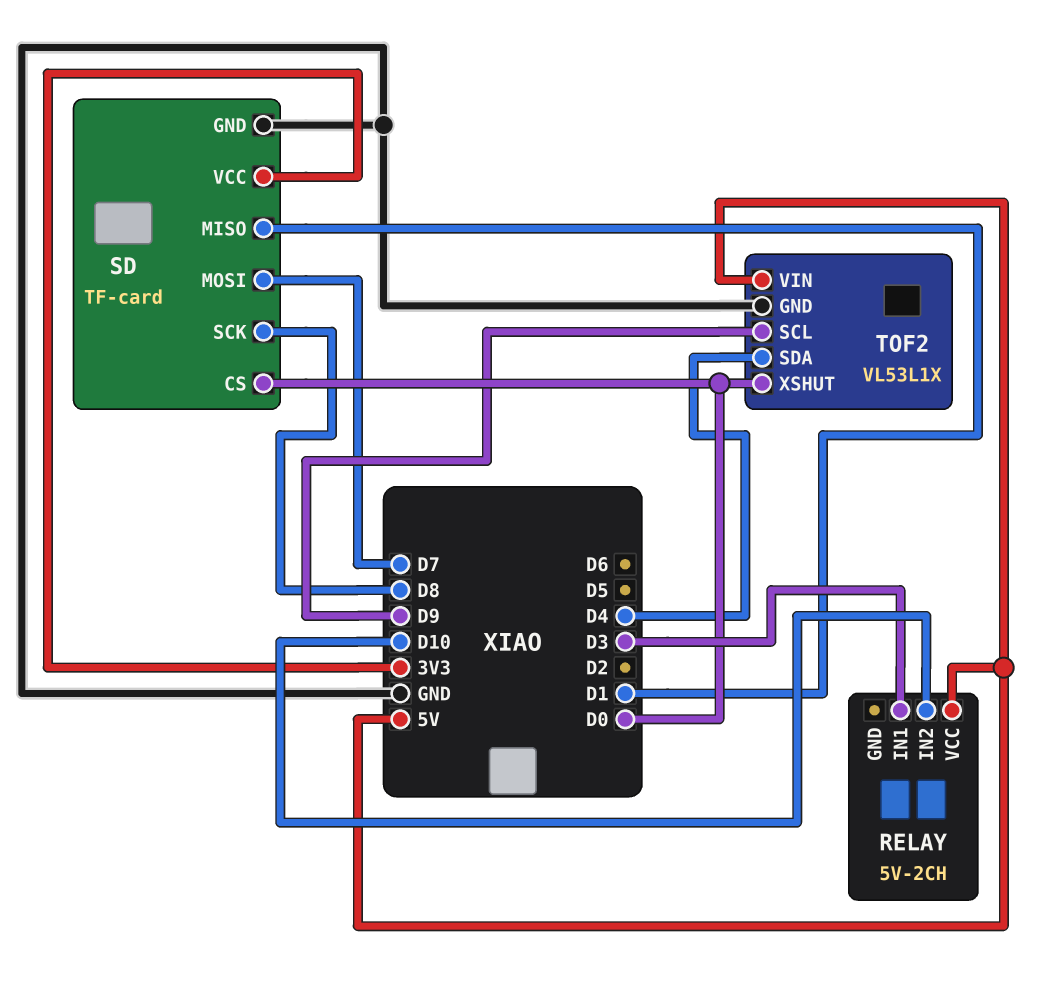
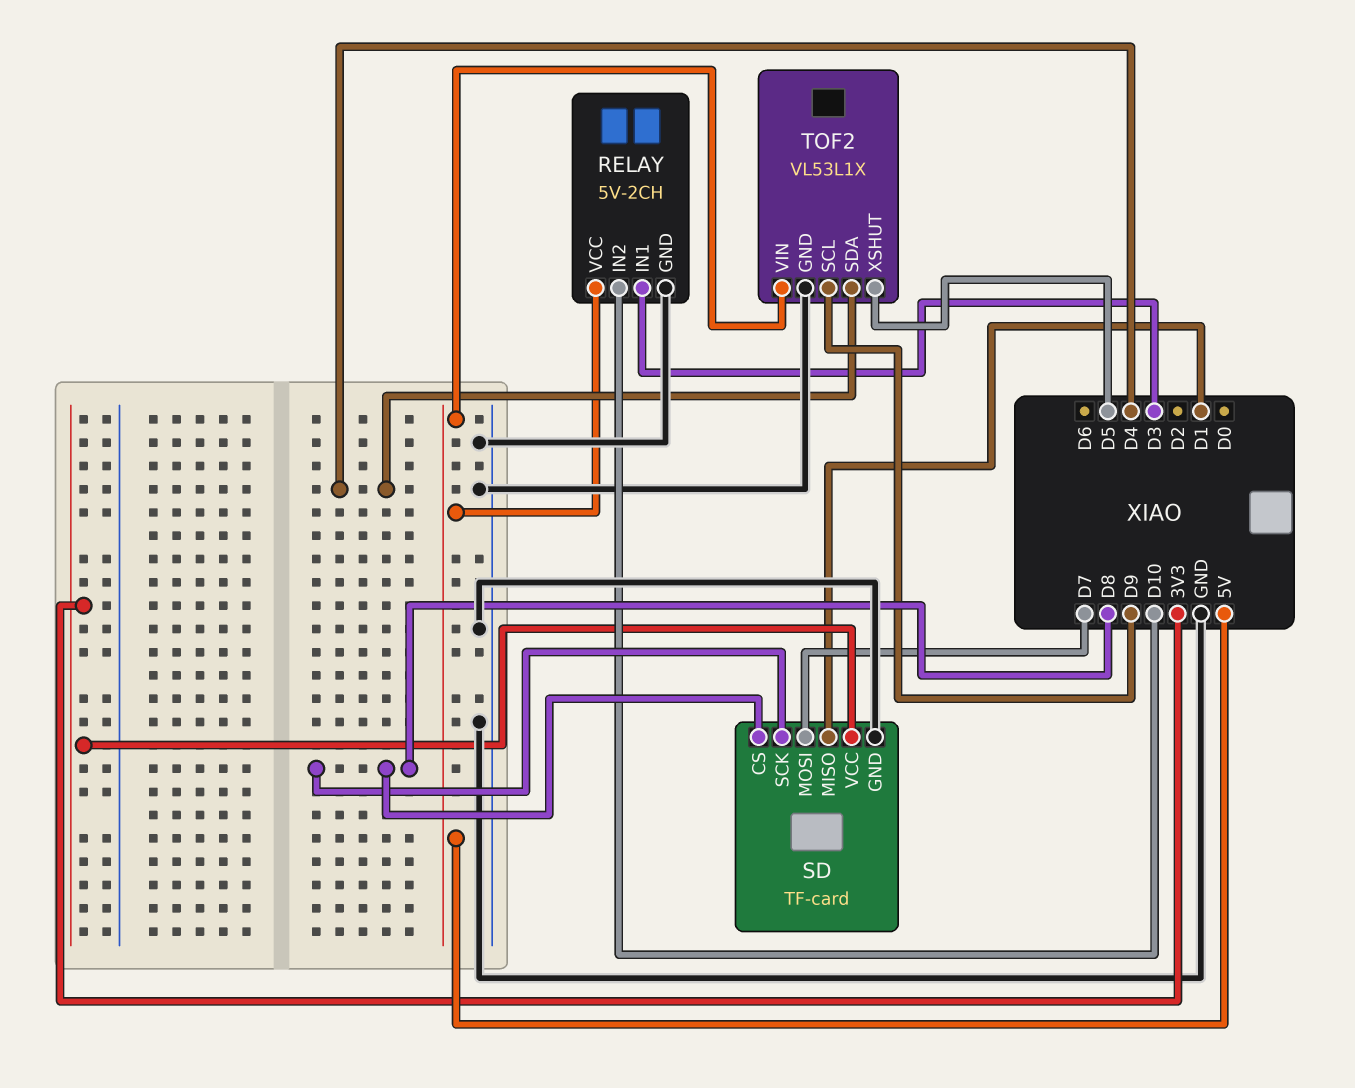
RELAY pin GND: none -> GND
SD pin CS: D0 -> D8
TOF2 pin XSHUT: D0 -> D5

